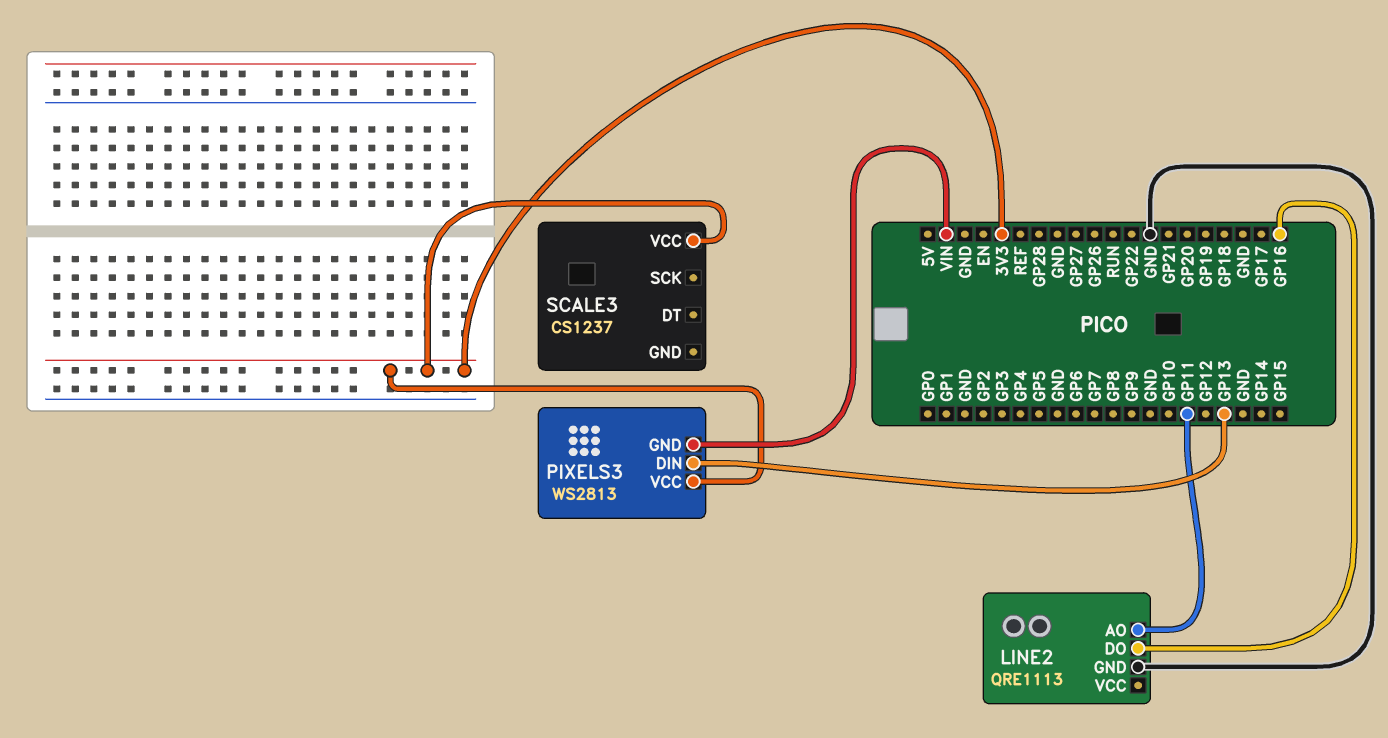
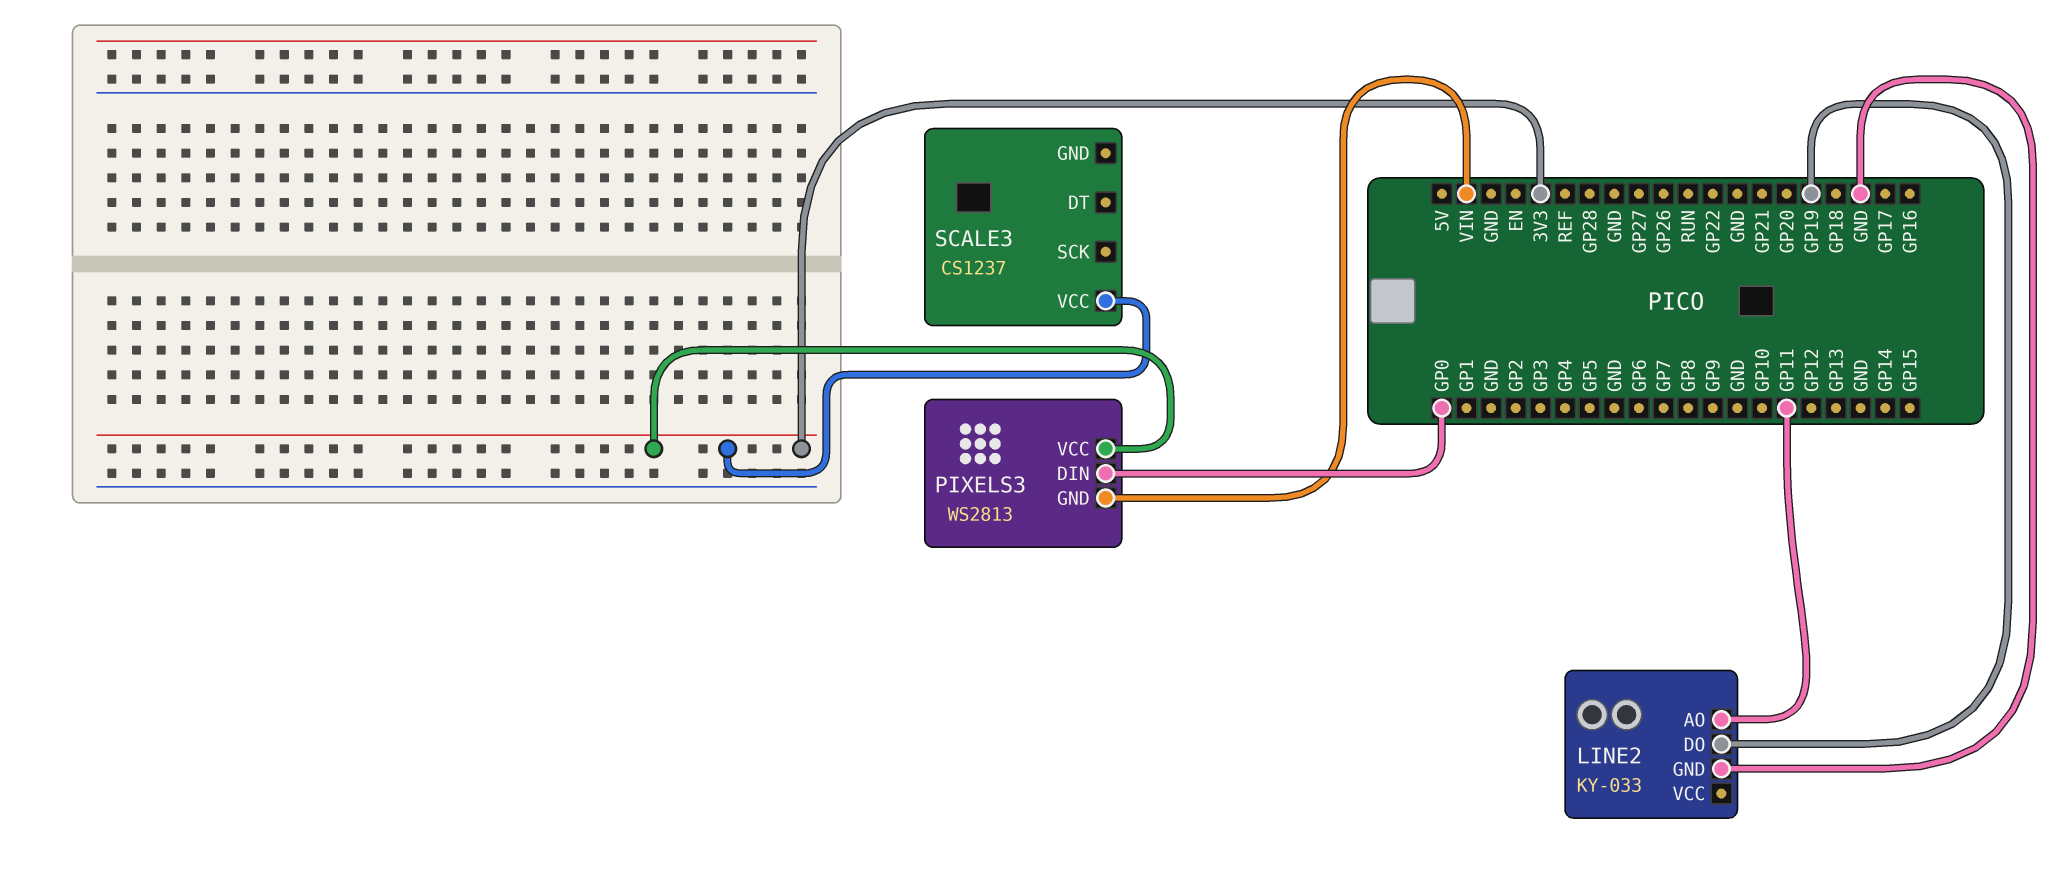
LINE2: QRE1113 -> KY-033
LINE2 pin DO: GP16 -> GP19
PIXELS3 pin DIN: GP13 -> GP0

